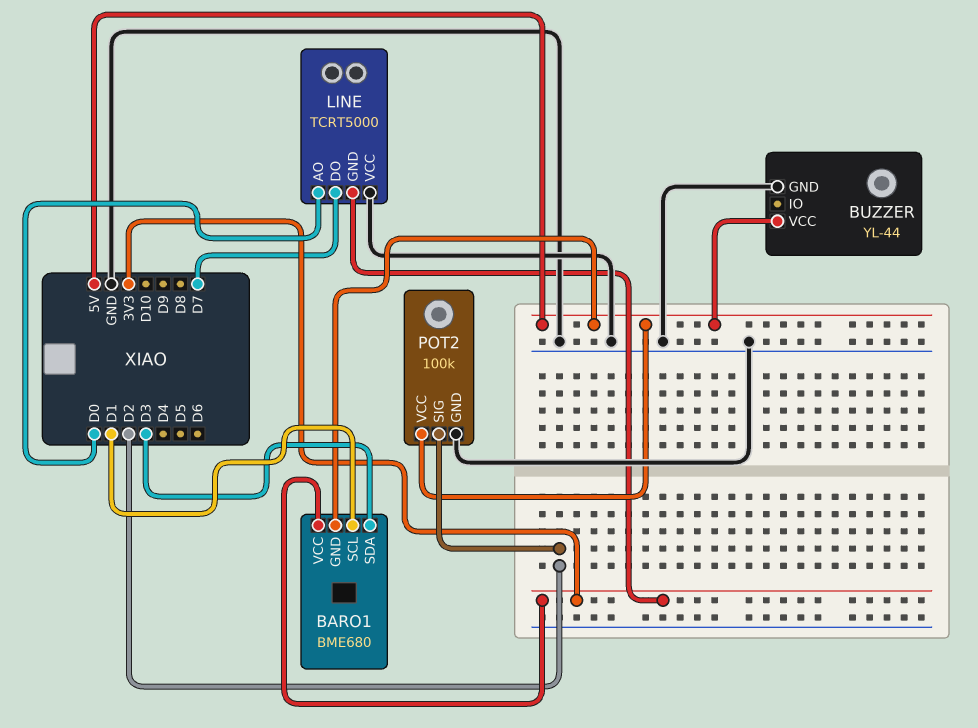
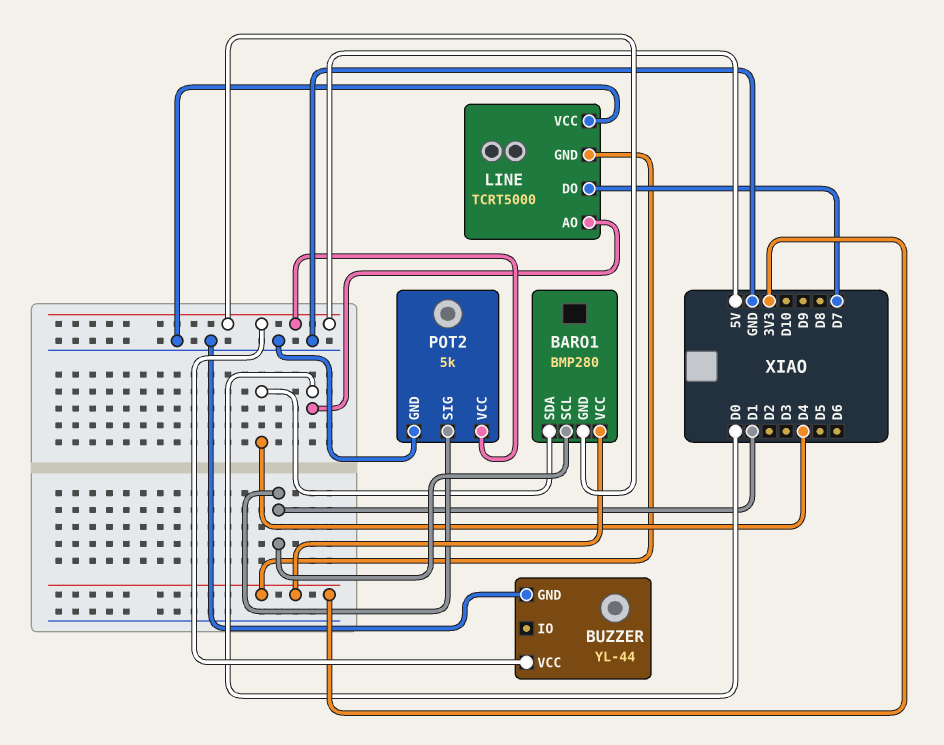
BARO1: BME680 -> BMP280
BARO1 pin SDA: D3 -> D4
POT2: 100k -> 5k
POT2 pin SIG: D2 -> D1

